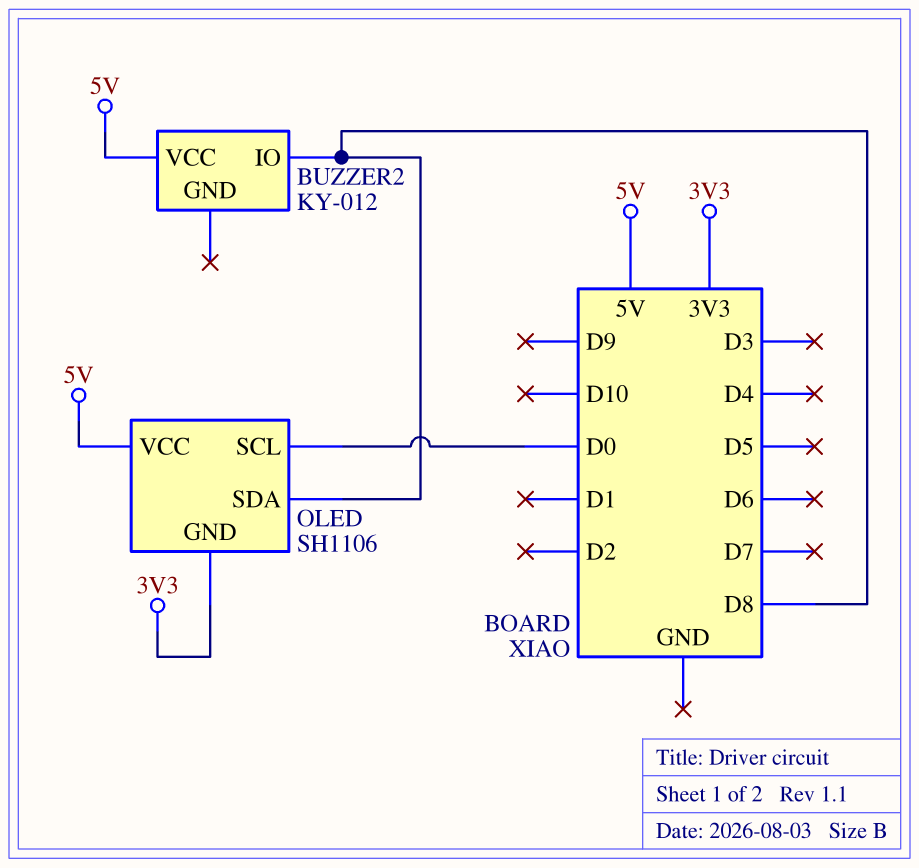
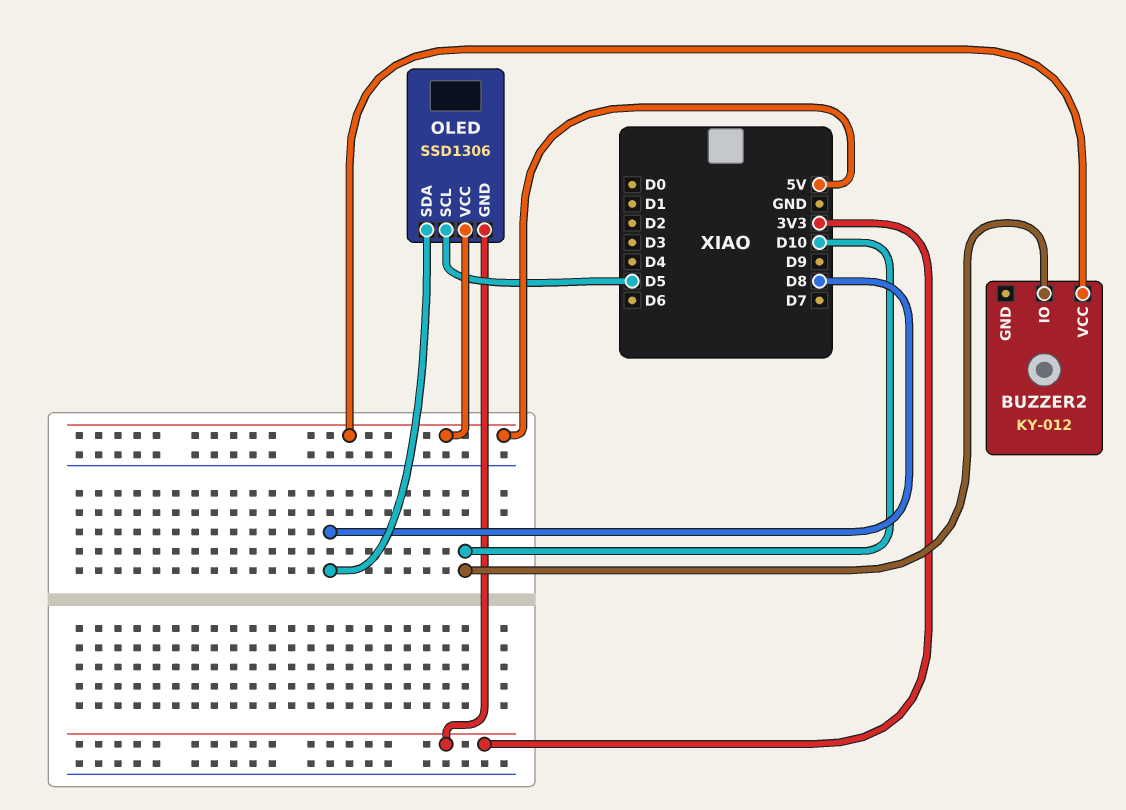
BUZZER2 pin IO: D8 -> D10
OLED: SH1106 -> SSD1306
OLED pin SCL: D0 -> D5

